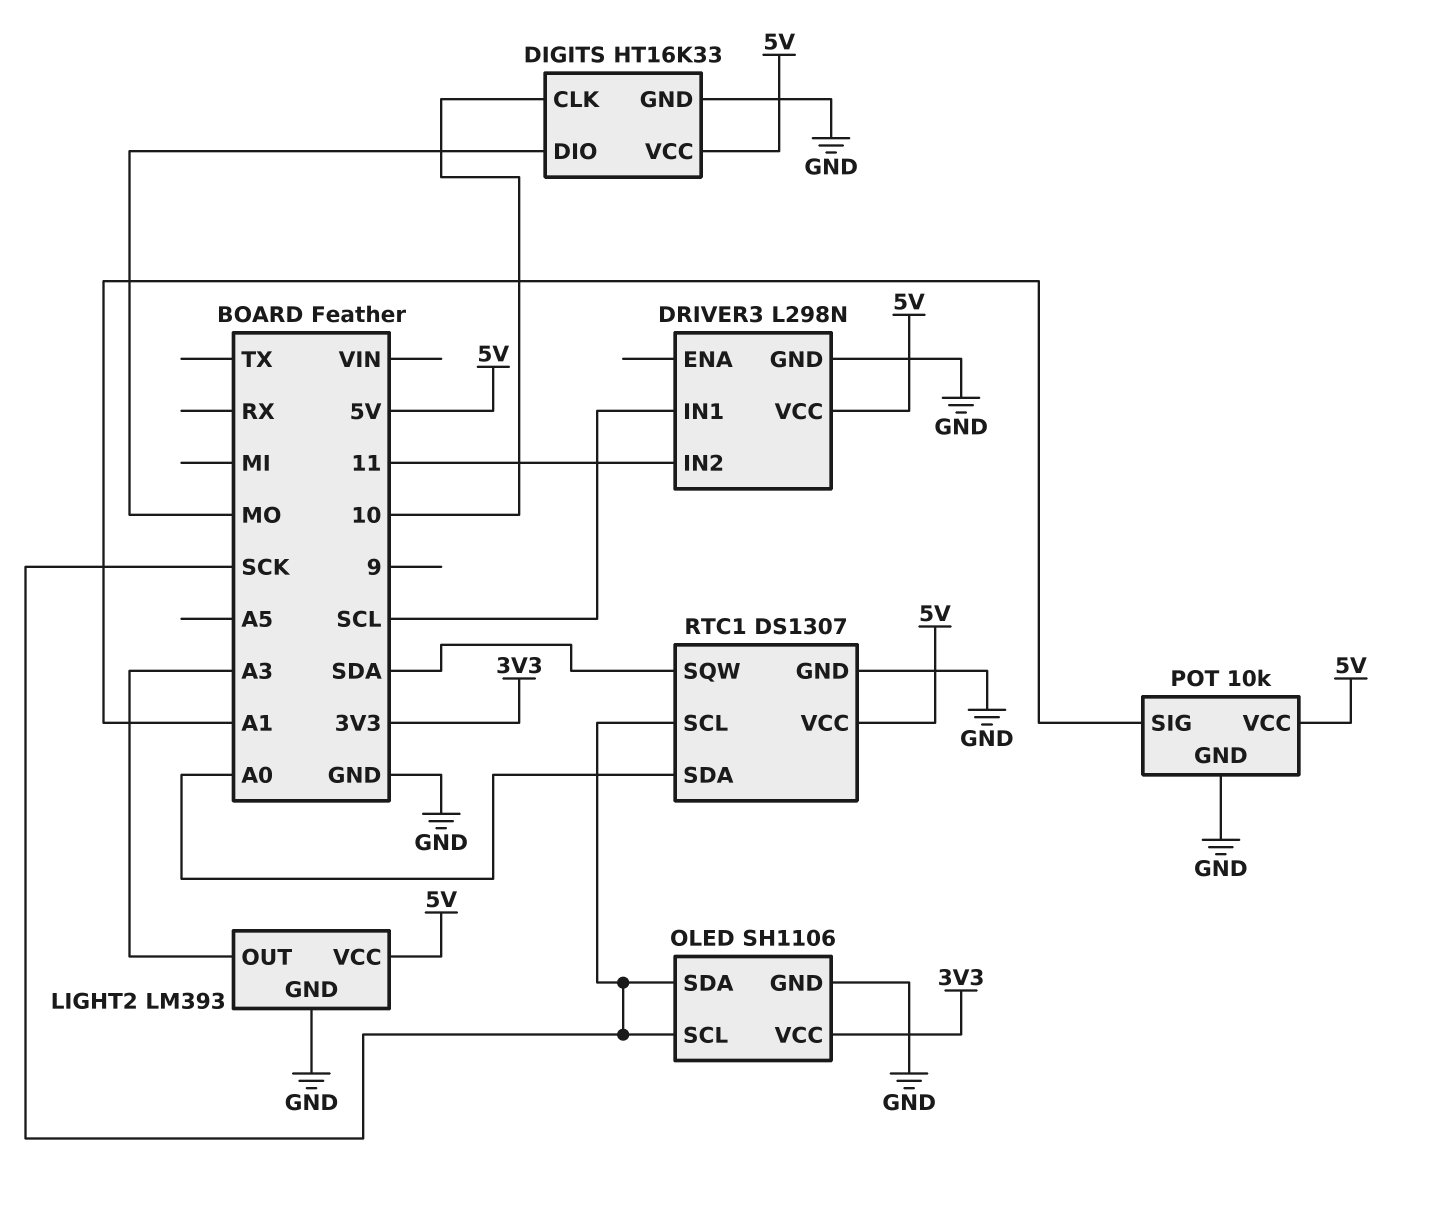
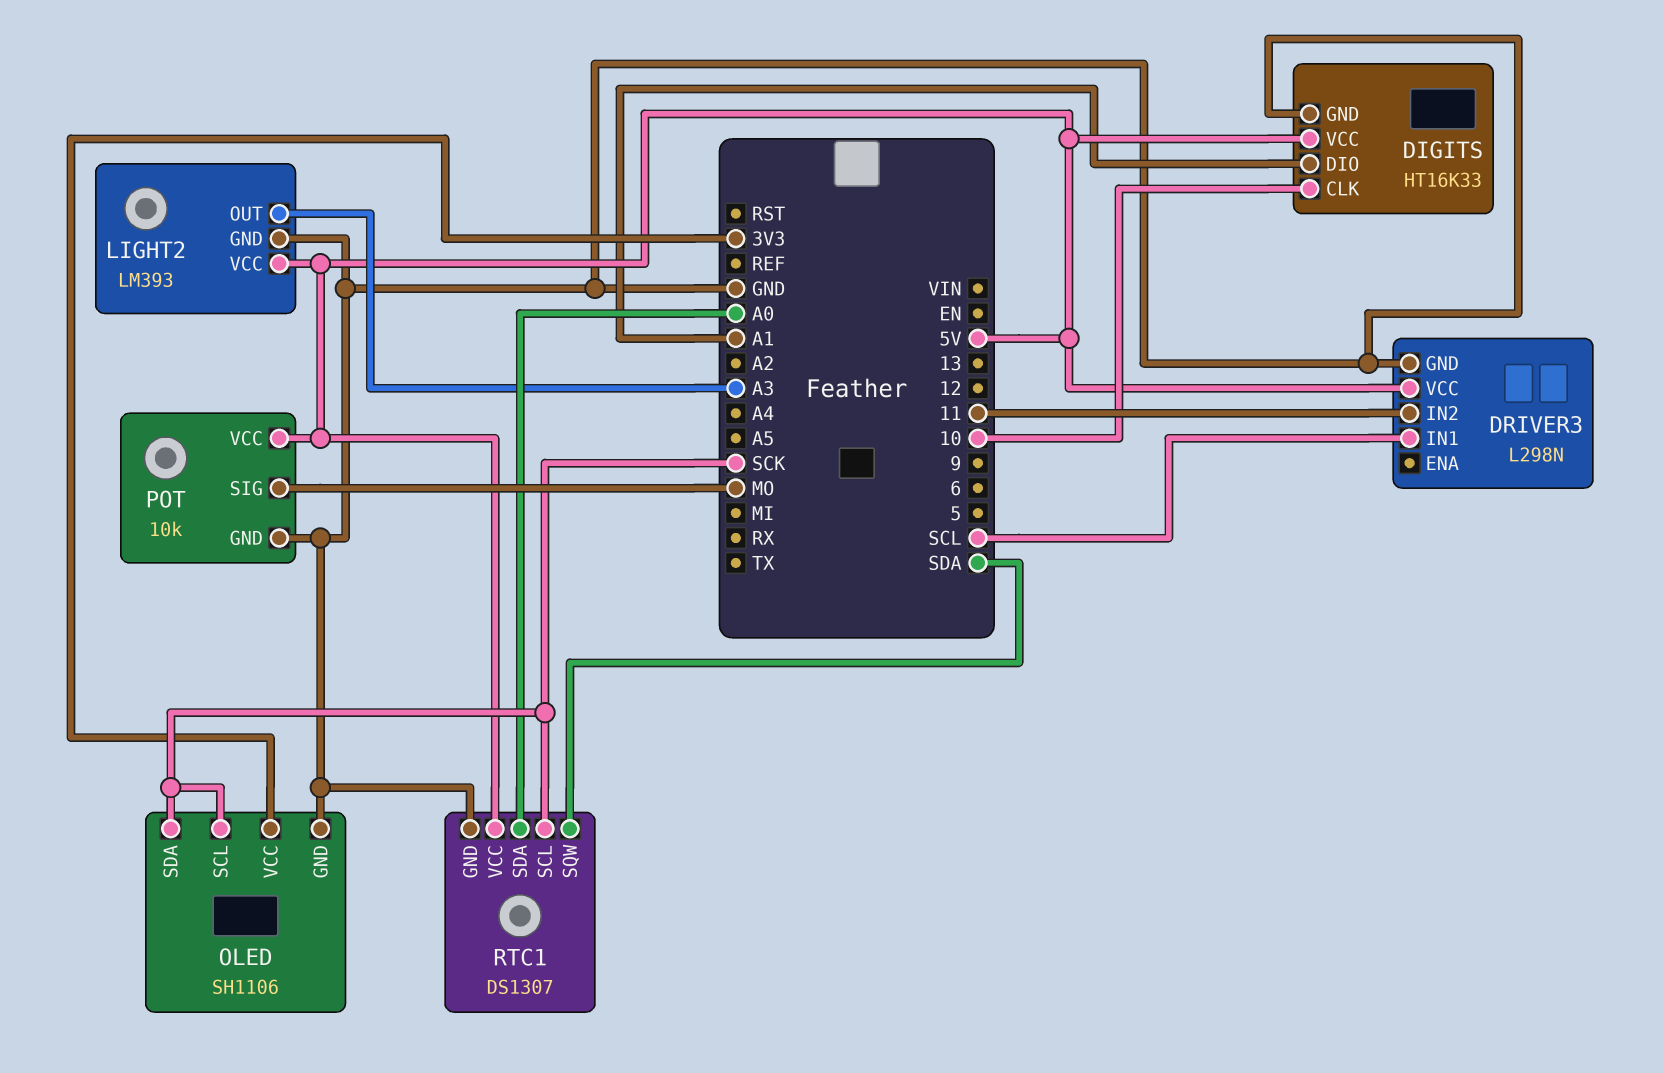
DIGITS pin DIO: MO -> A1
POT pin SIG: A1 -> MO

